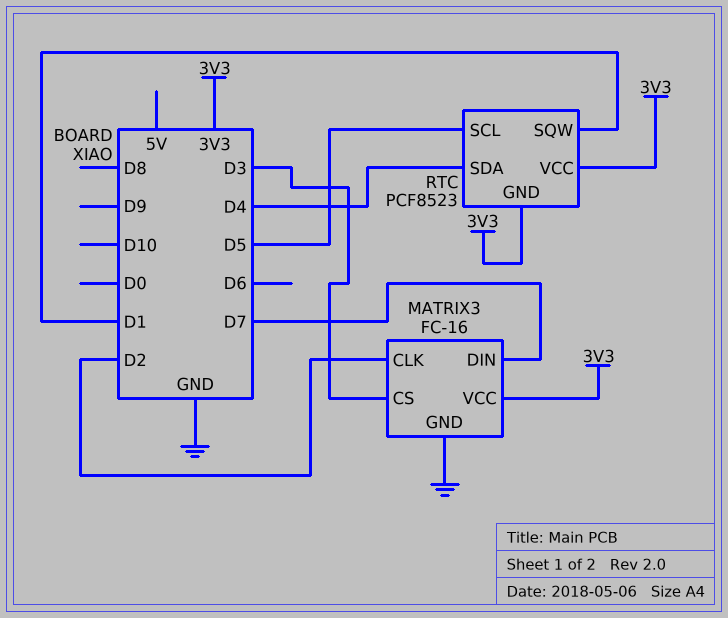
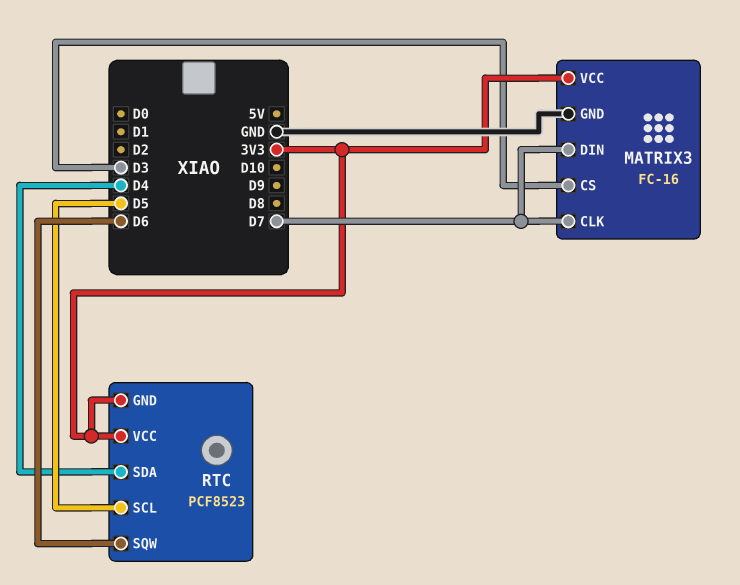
MATRIX3 pin CLK: D2 -> D7
RTC pin SQW: D1 -> D6

